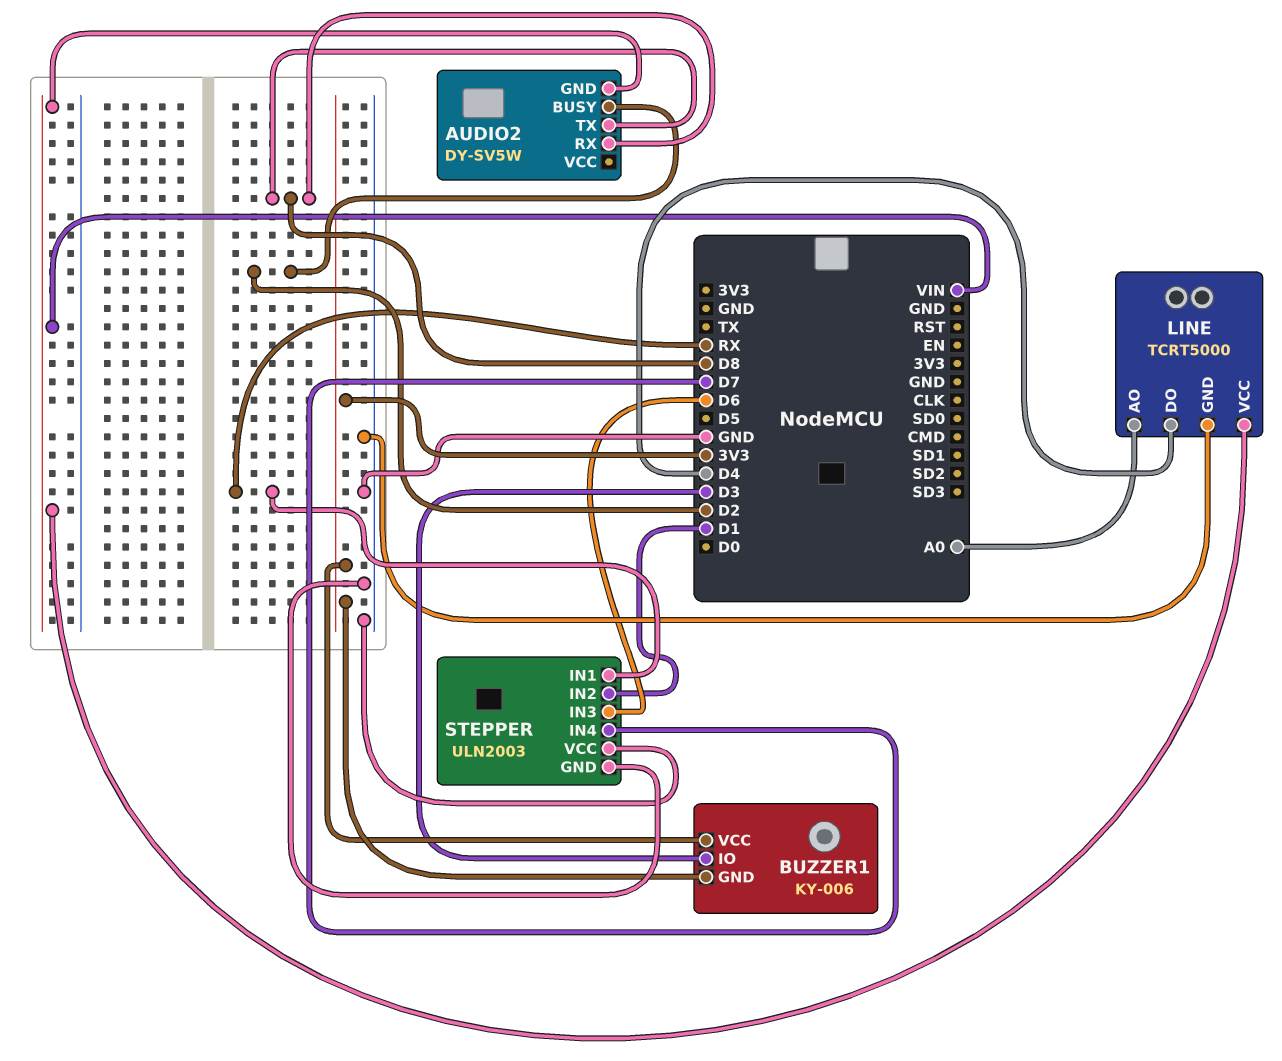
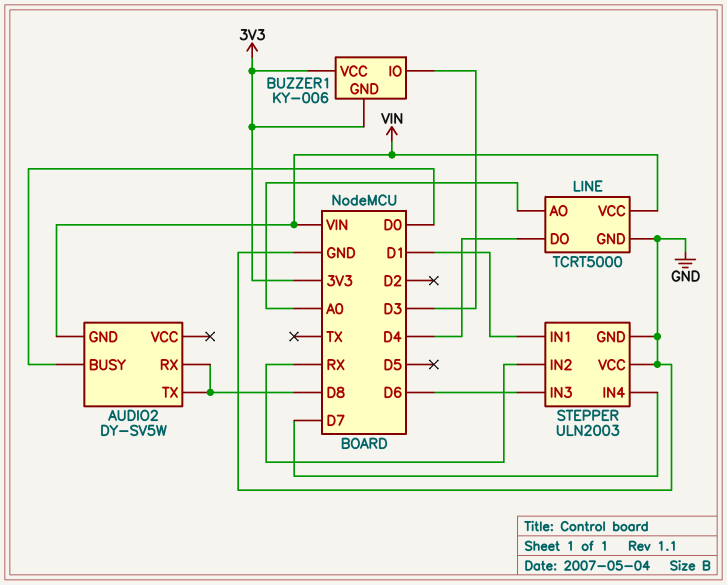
AUDIO2 pin BUSY: D2 -> D0
STEPPER pin IN1: RX -> D1
STEPPER pin IN2: D1 -> RX

